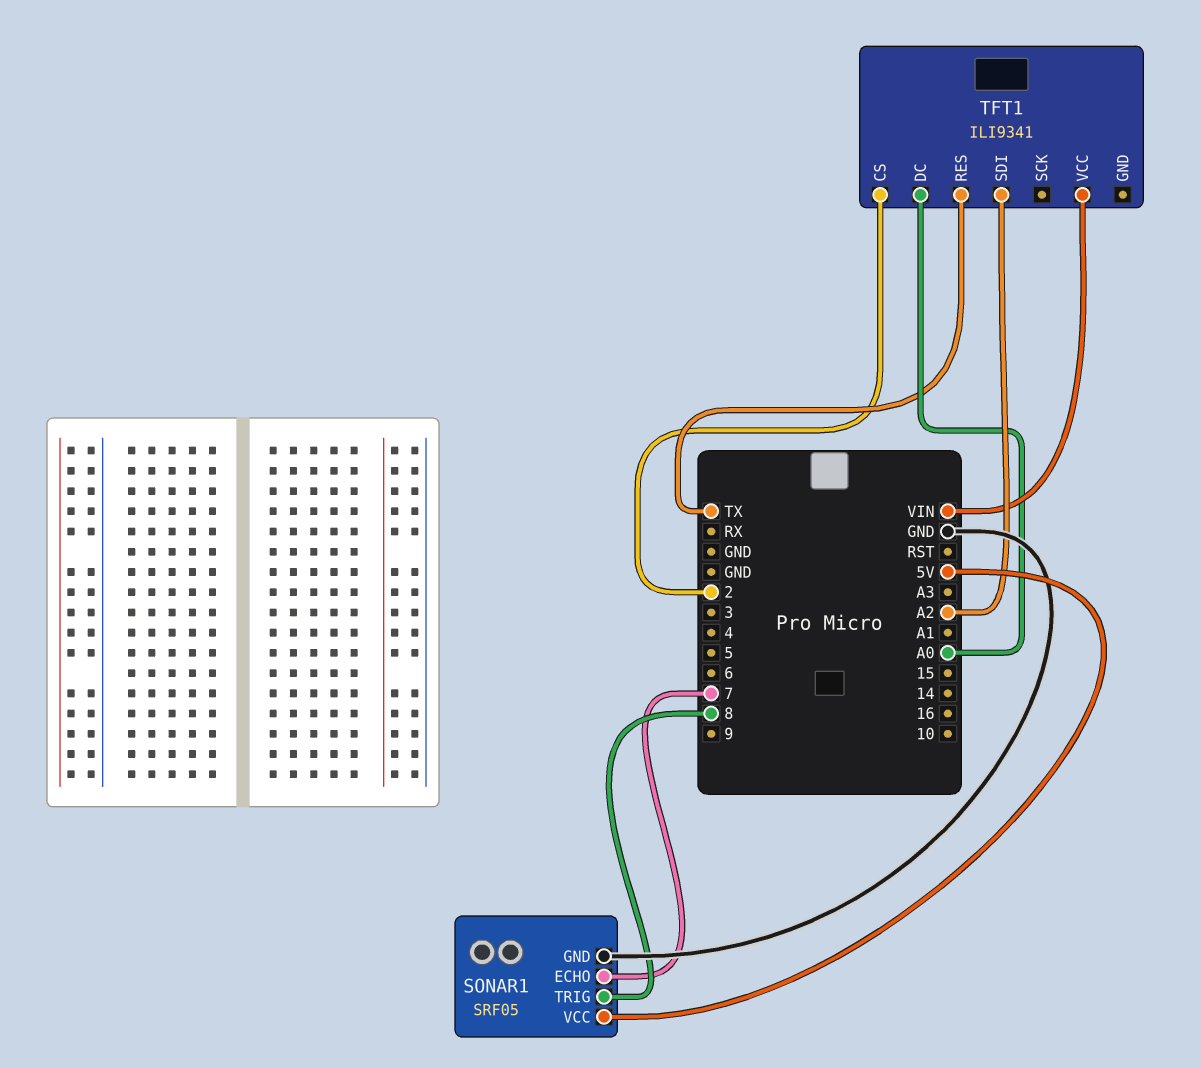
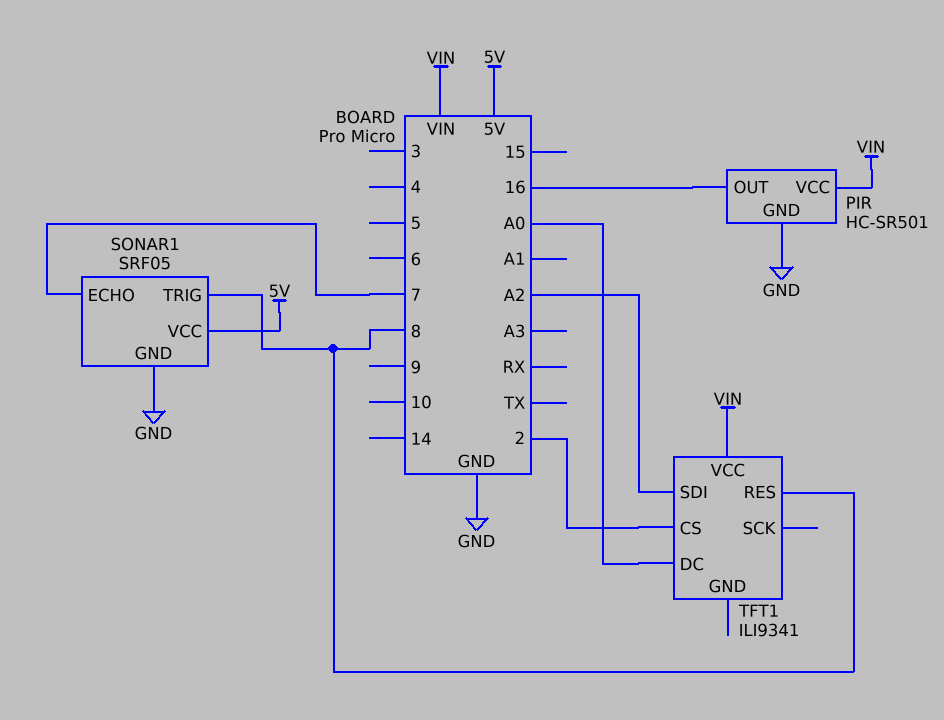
PIR: none -> HC-SR501
PIR pin GND: none -> GND
PIR pin OUT: none -> 16
PIR pin VCC: none -> VIN
TFT1 pin RES: TX -> 8

